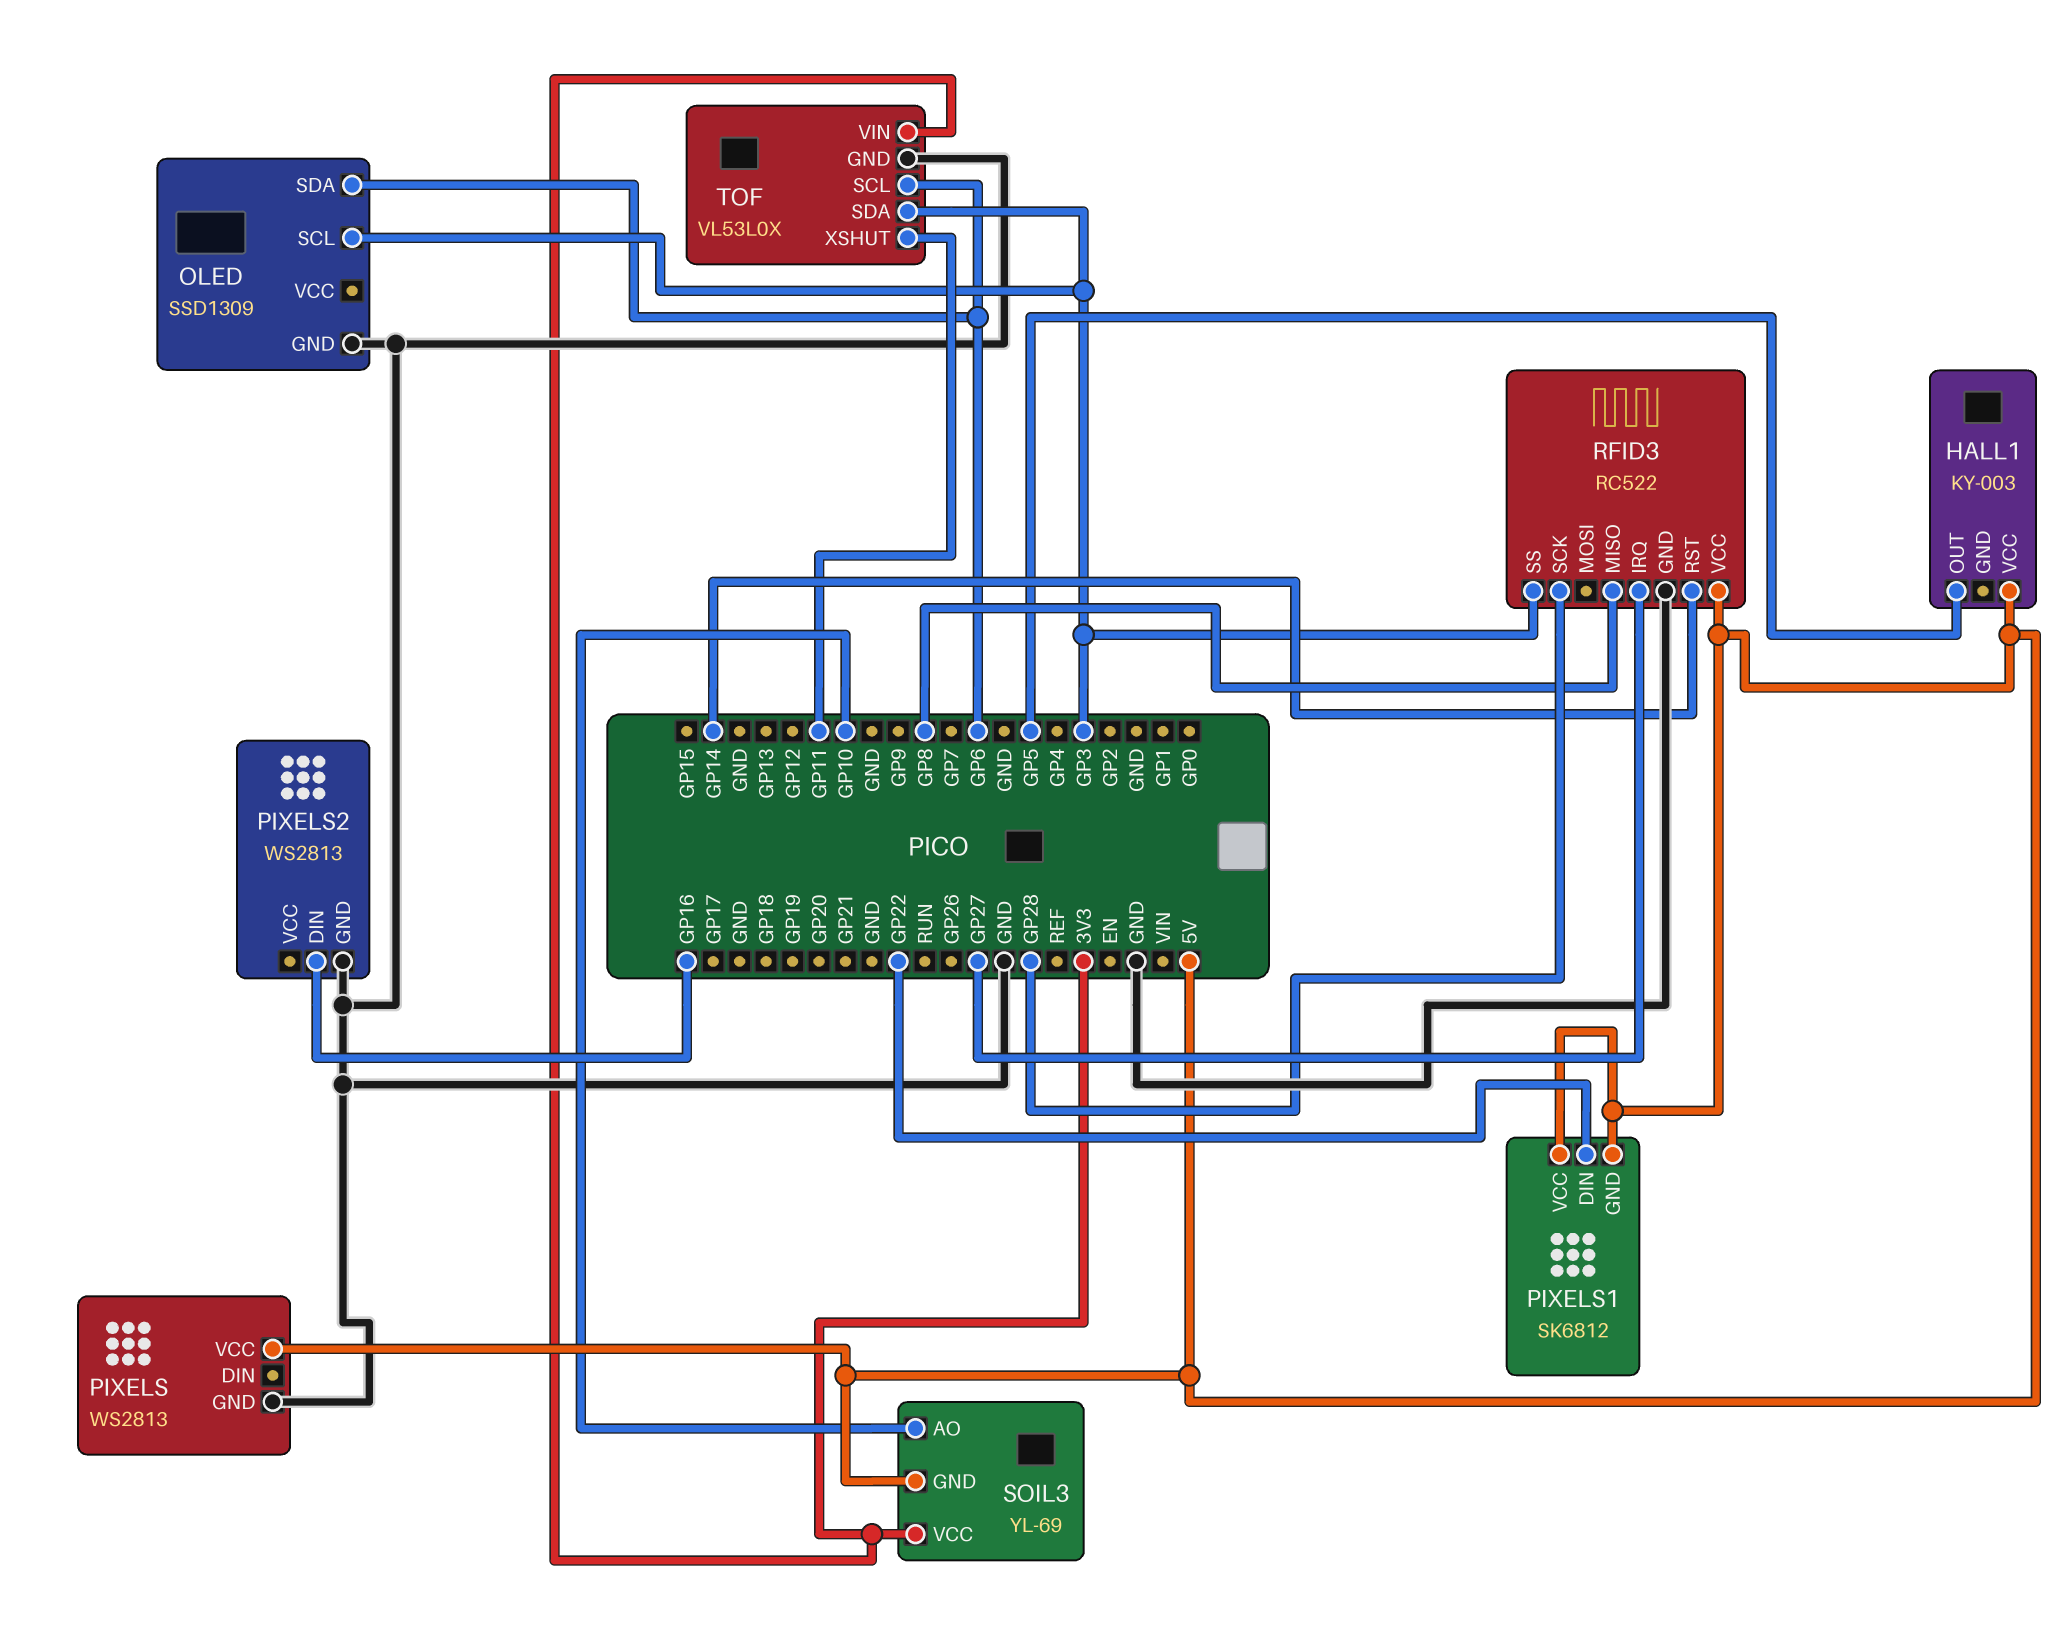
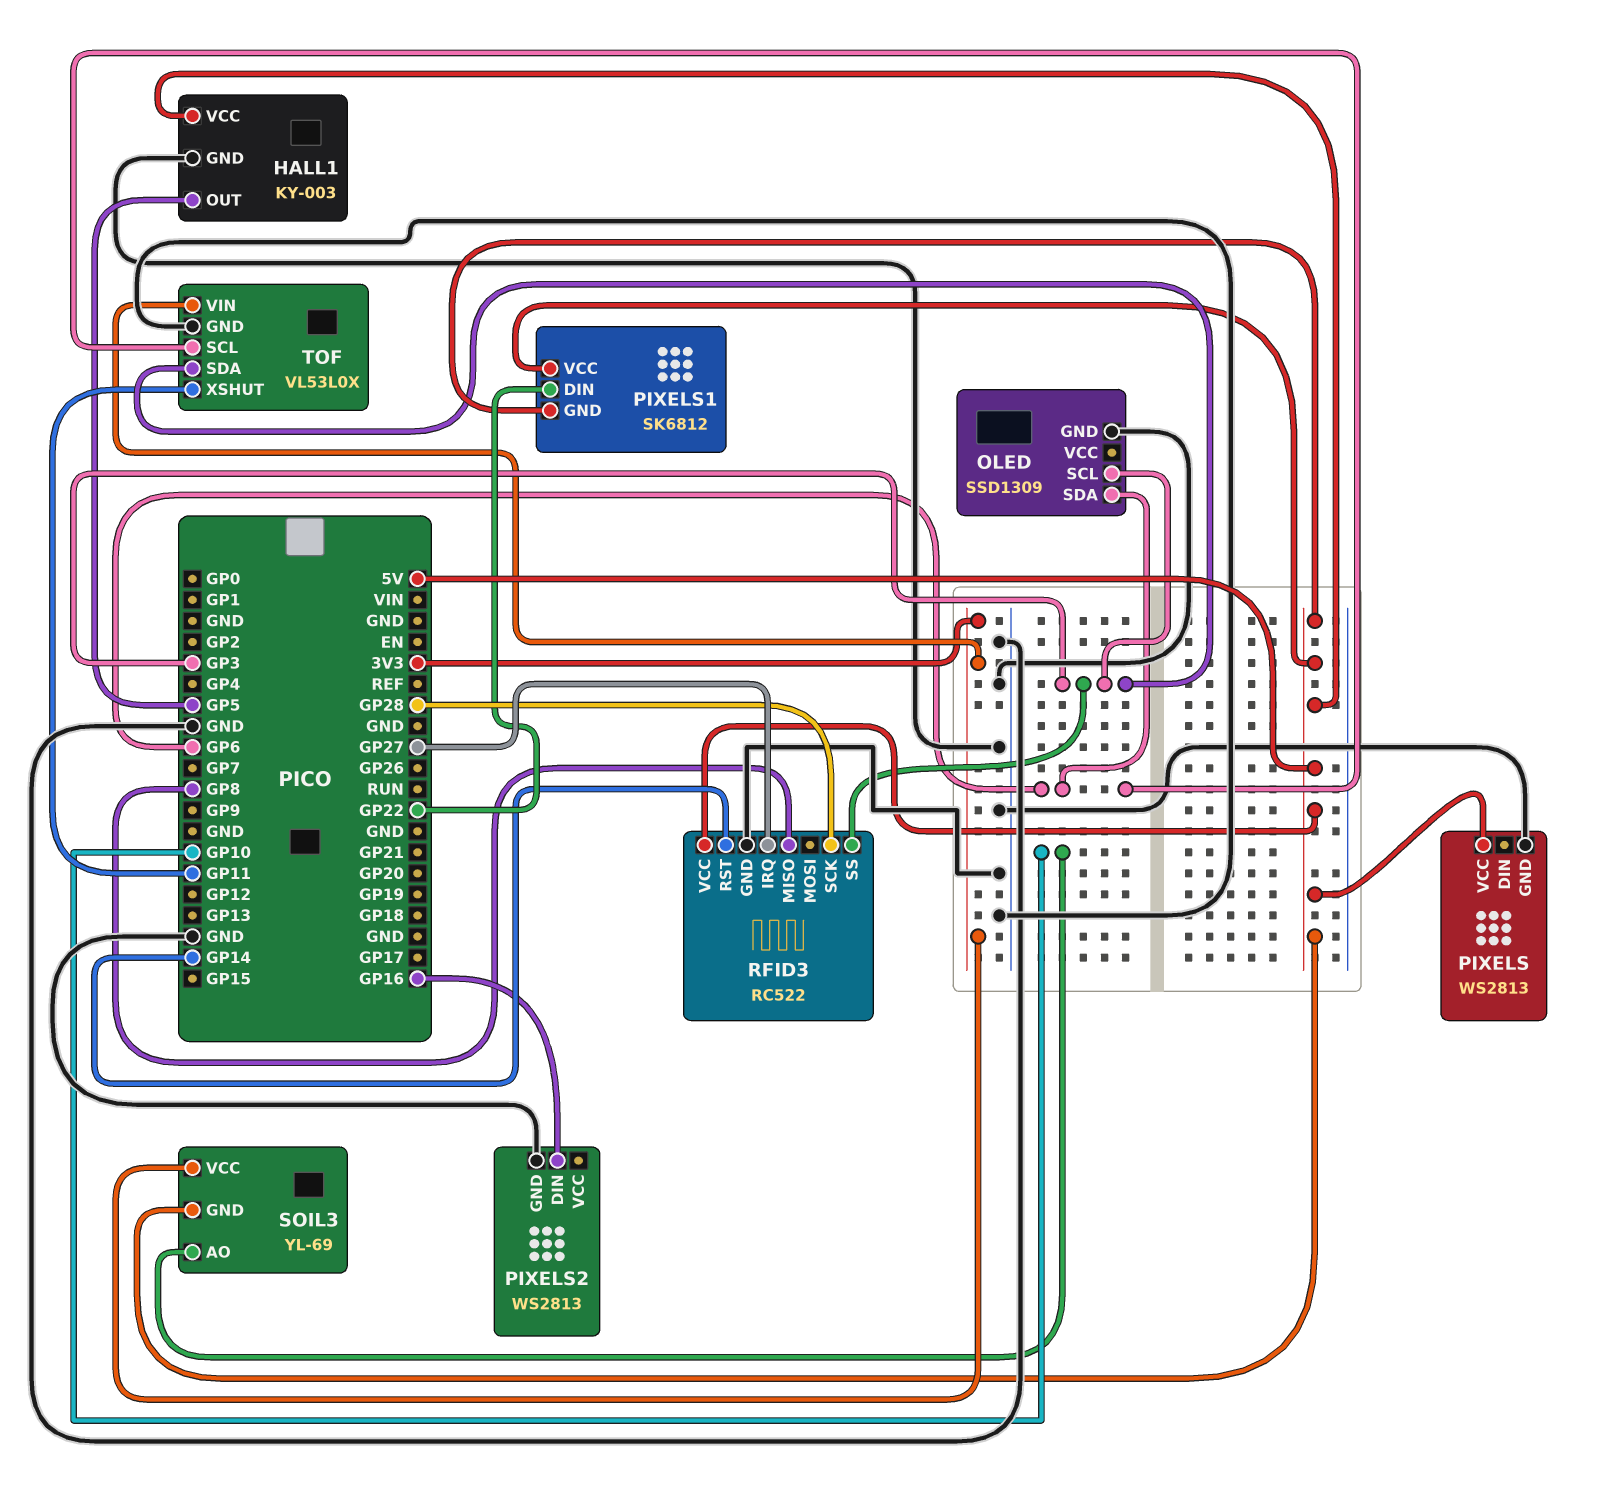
HALL1 pin GND: none -> GND

